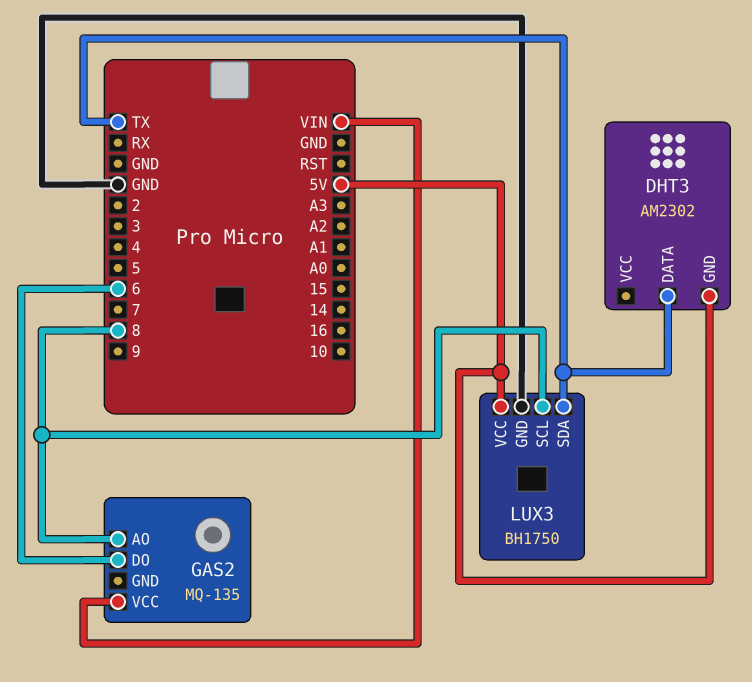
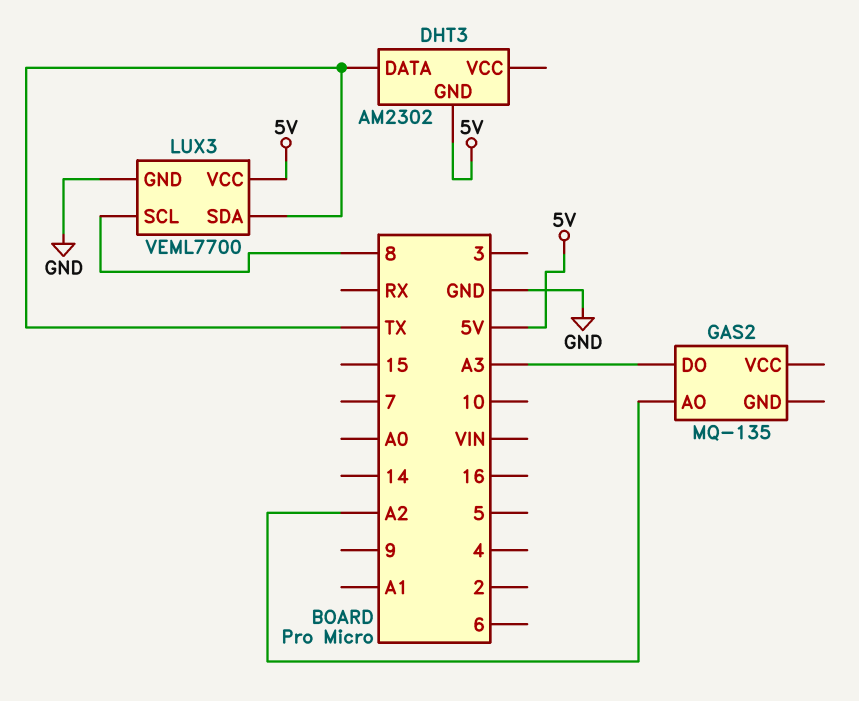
GAS2 pin AO: 8 -> A2
GAS2 pin DO: 6 -> A3
GAS2 pin VCC: VIN -> none
LUX3: BH1750 -> VEML7700

